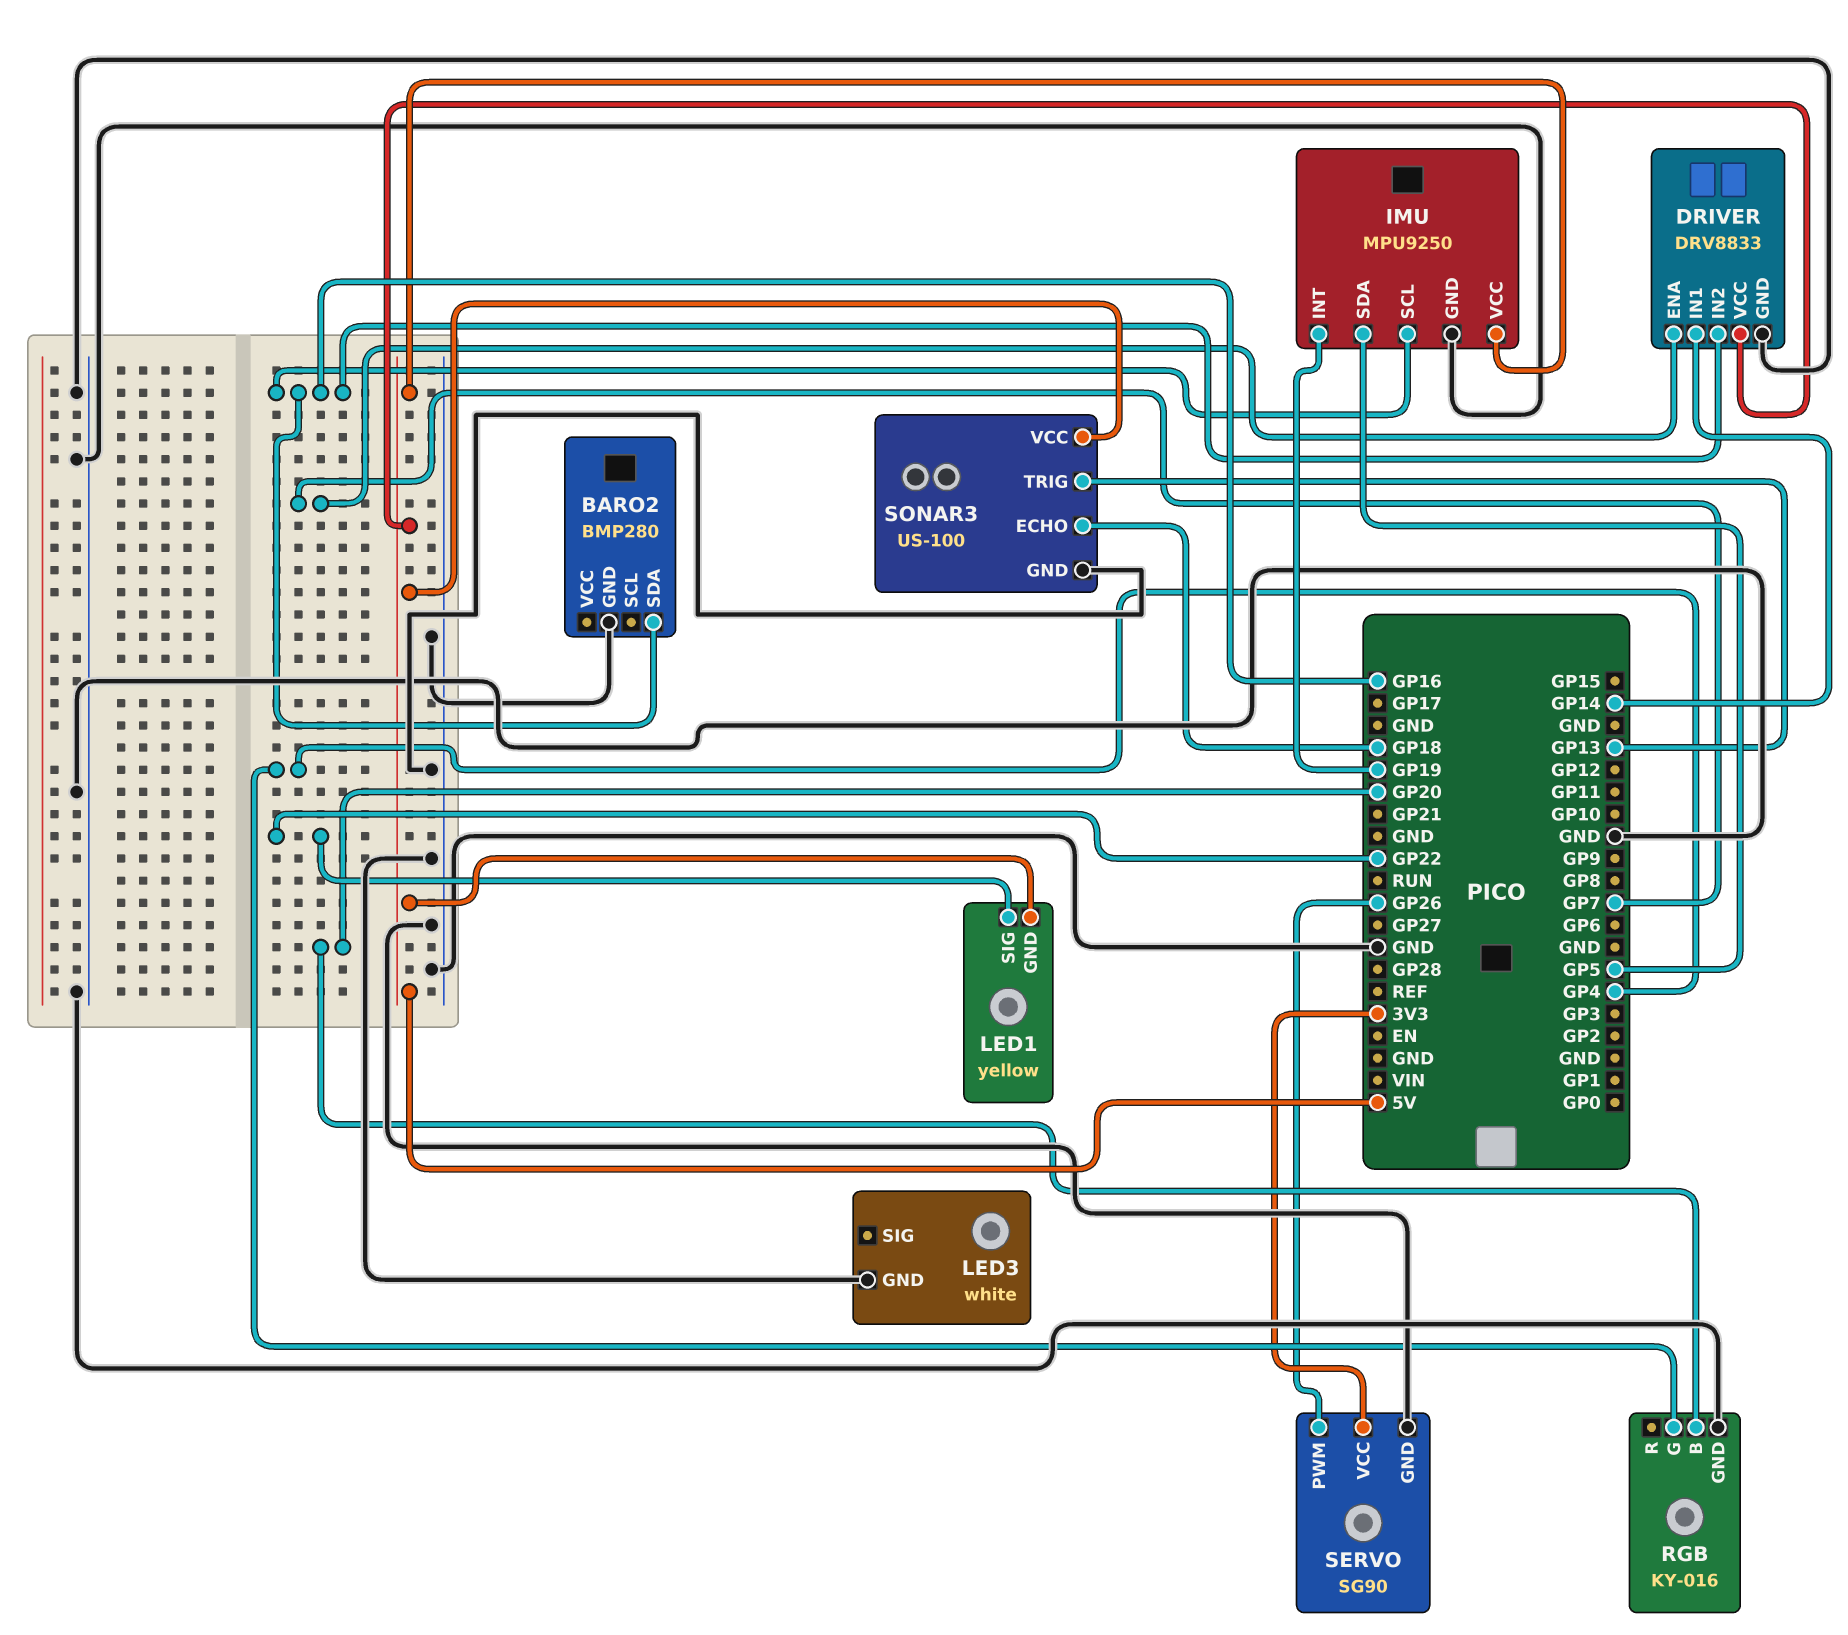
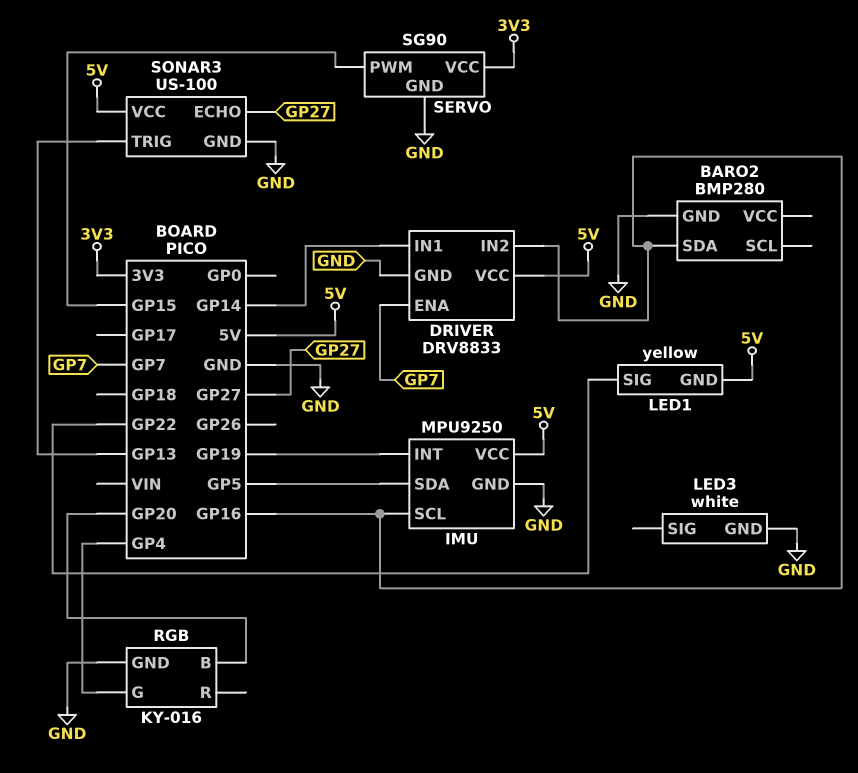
SERVO pin PWM: GP26 -> GP15
SONAR3 pin ECHO: GP18 -> GP27

